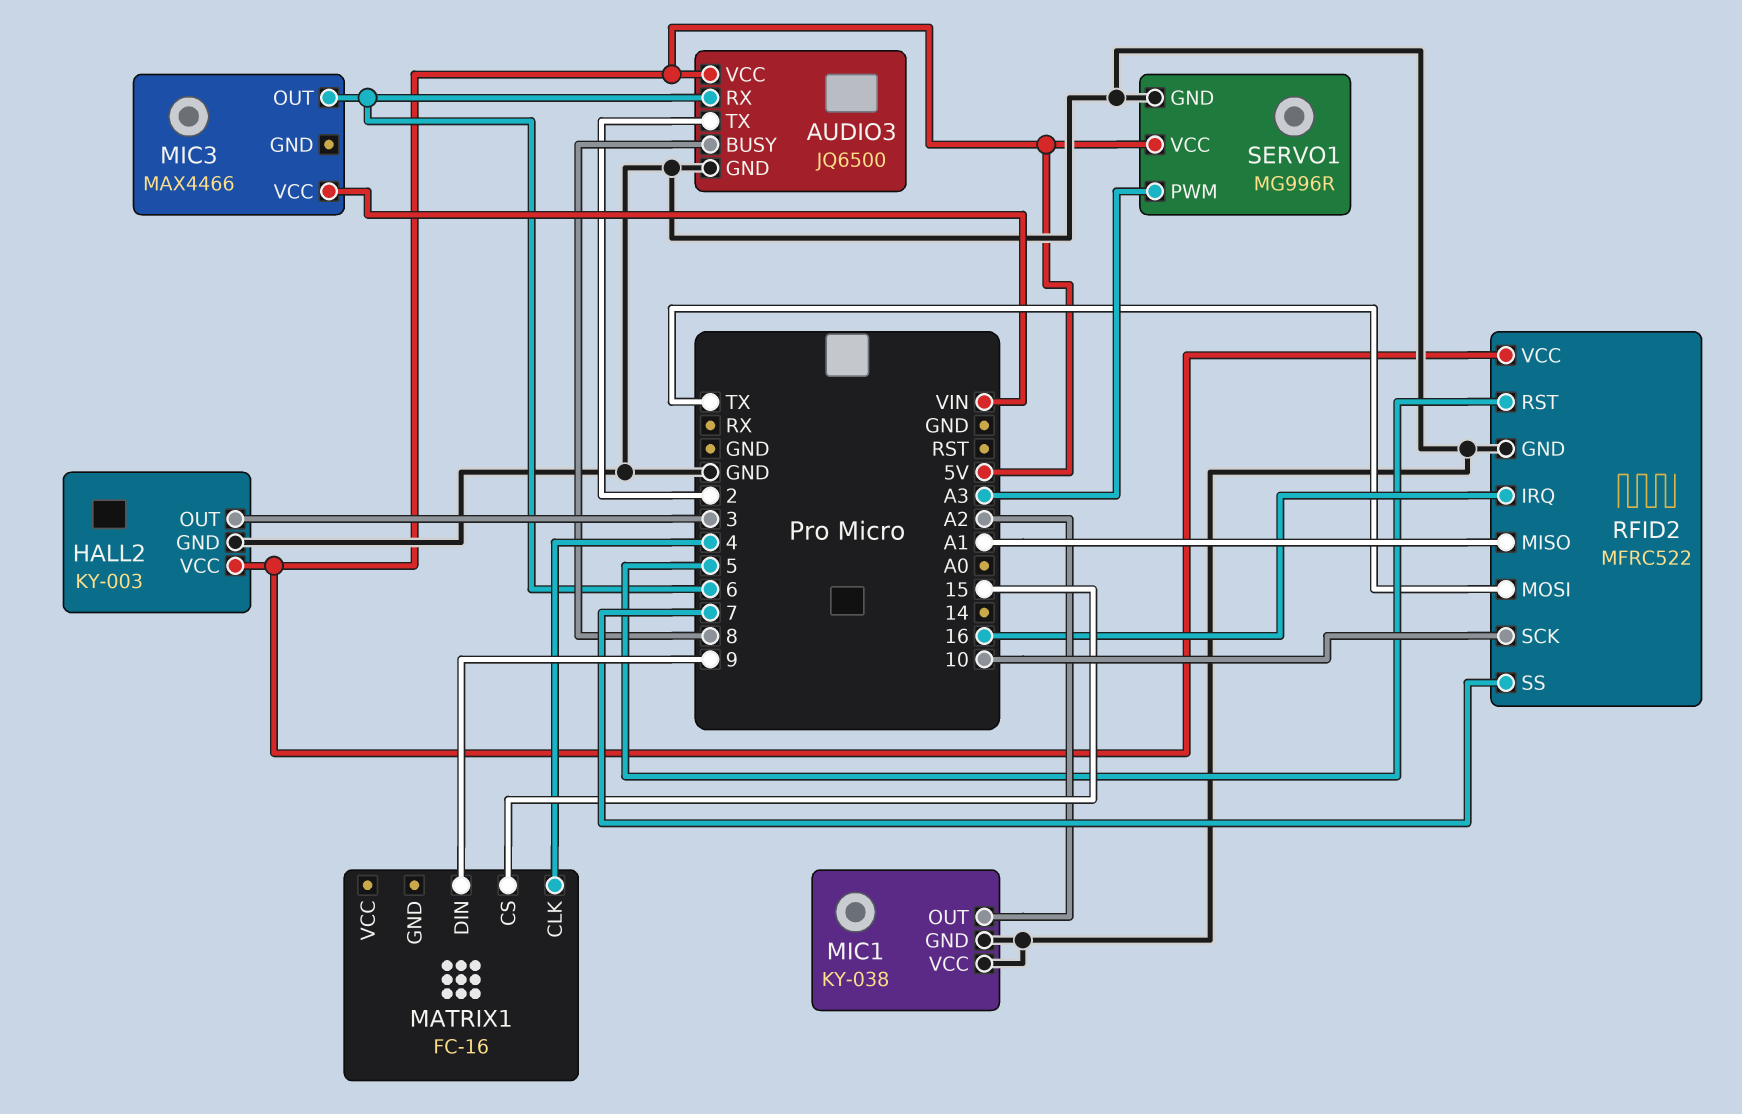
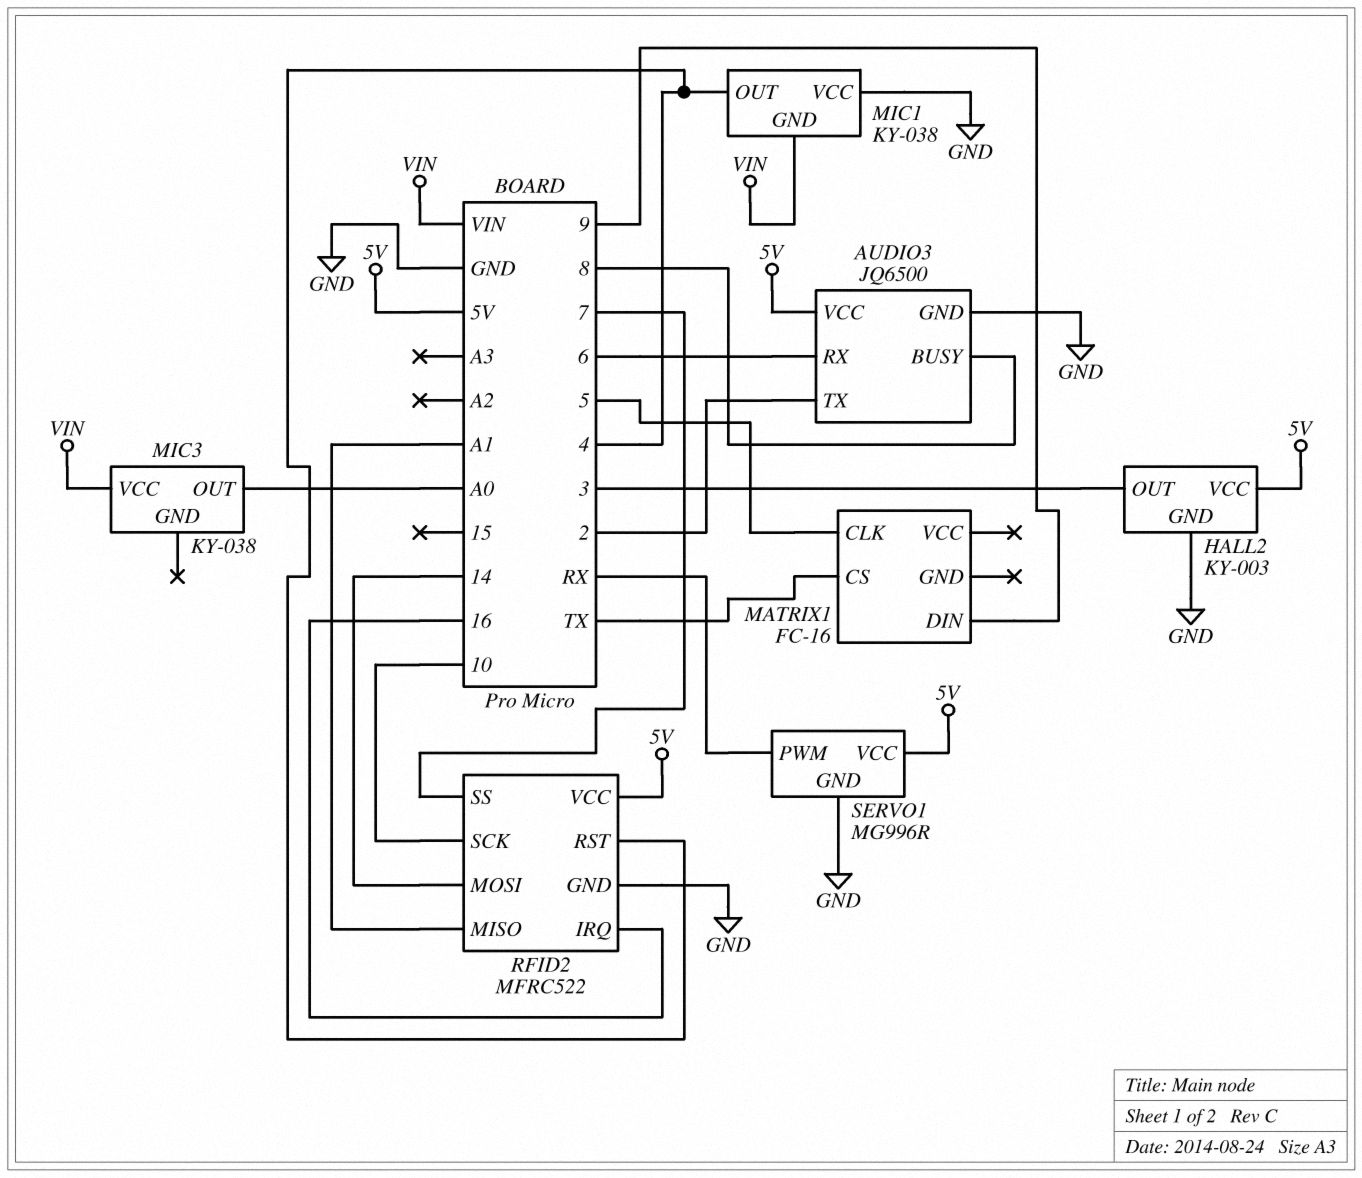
MATRIX1 pin CLK: 4 -> 5
MATRIX1 pin CS: 15 -> TX
MIC1 pin GND: GND -> VIN
MIC1 pin OUT: A2 -> 4
MIC3: MAX4466 -> KY-038
MIC3 pin OUT: 6 -> A0
RFID2 pin MOSI: TX -> 14
RFID2 pin RST: 5 -> 4
SERVO1 pin PWM: A3 -> RX

